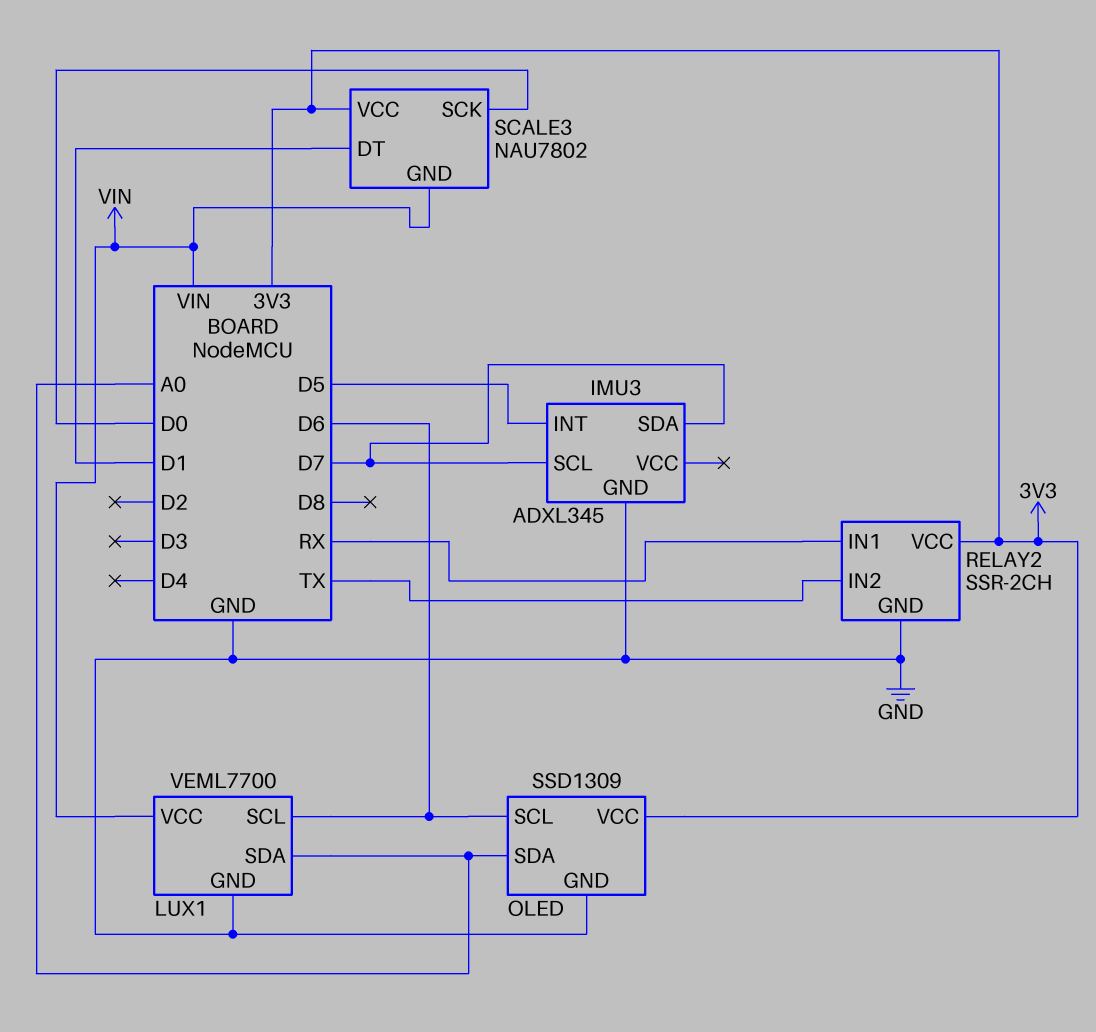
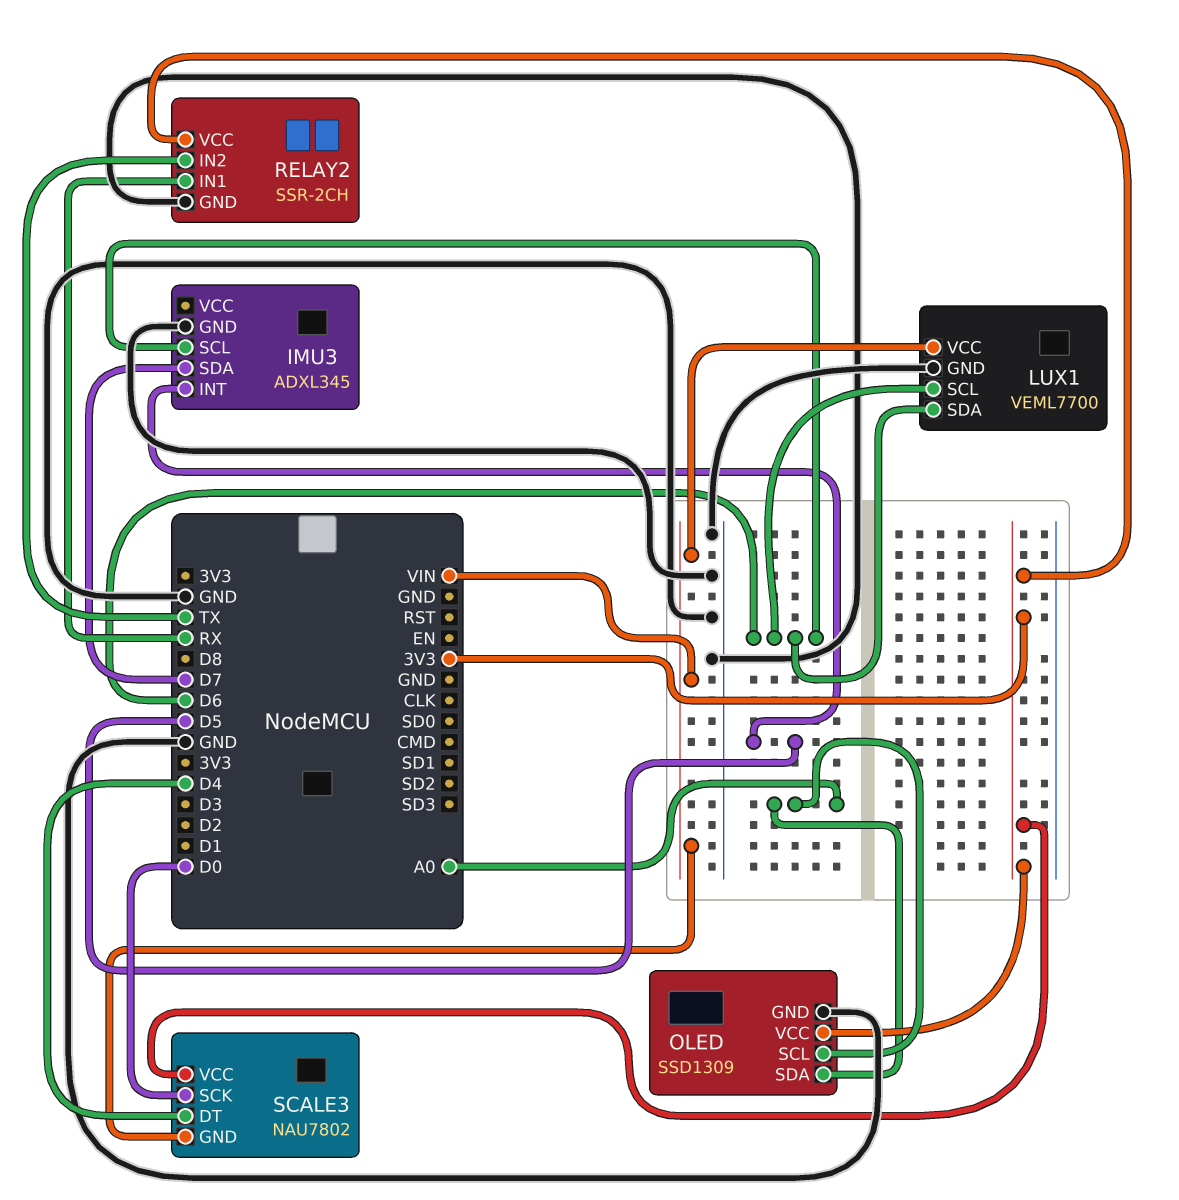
IMU3 pin SCL: D7 -> D6
LUX1 pin SDA: A0 -> D6
OLED pin SCL: D6 -> A0
SCALE3 pin DT: D1 -> D4

